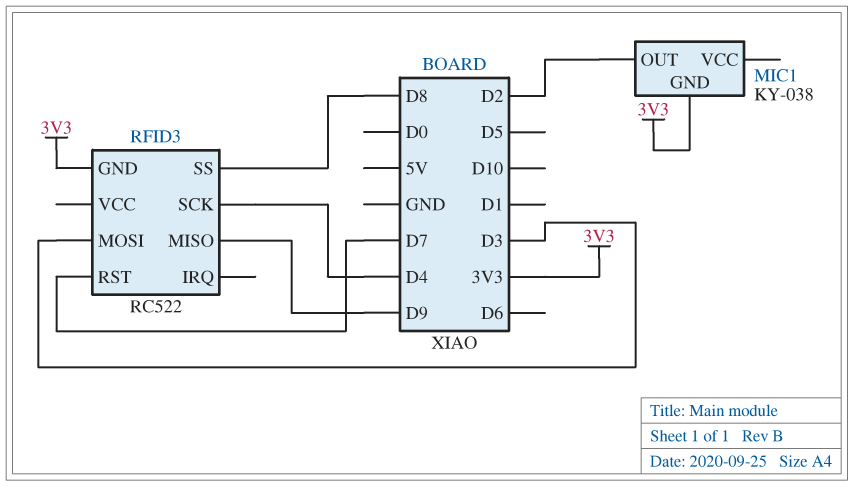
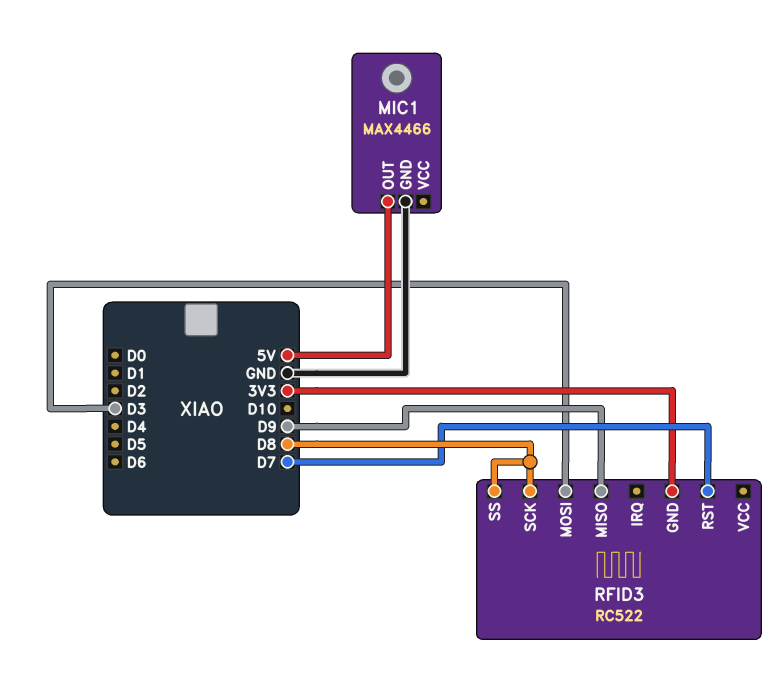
MIC1: KY-038 -> MAX4466
MIC1 pin GND: 3V3 -> GND
MIC1 pin OUT: D2 -> 5V
RFID3 pin SCK: D4 -> D8

